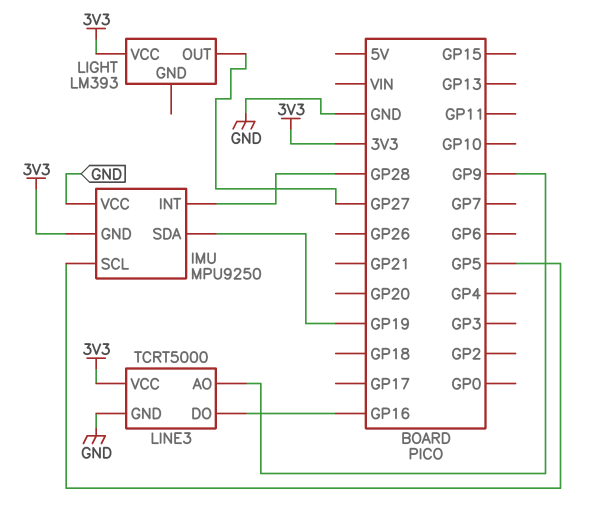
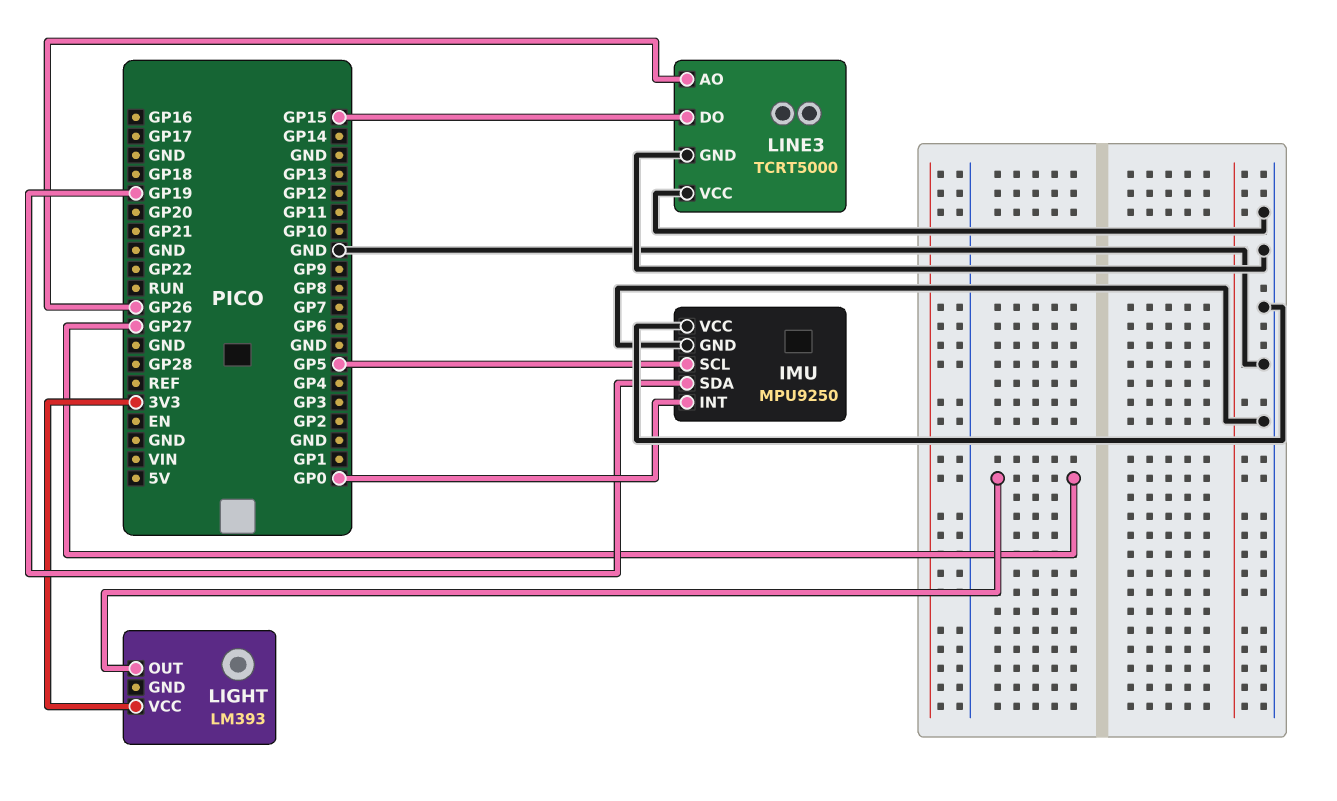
IMU pin GND: 3V3 -> GND
IMU pin INT: GP28 -> GP0
LINE3 pin AO: GP9 -> GP26
LINE3 pin DO: GP16 -> GP15
LINE3 pin VCC: 3V3 -> GND

